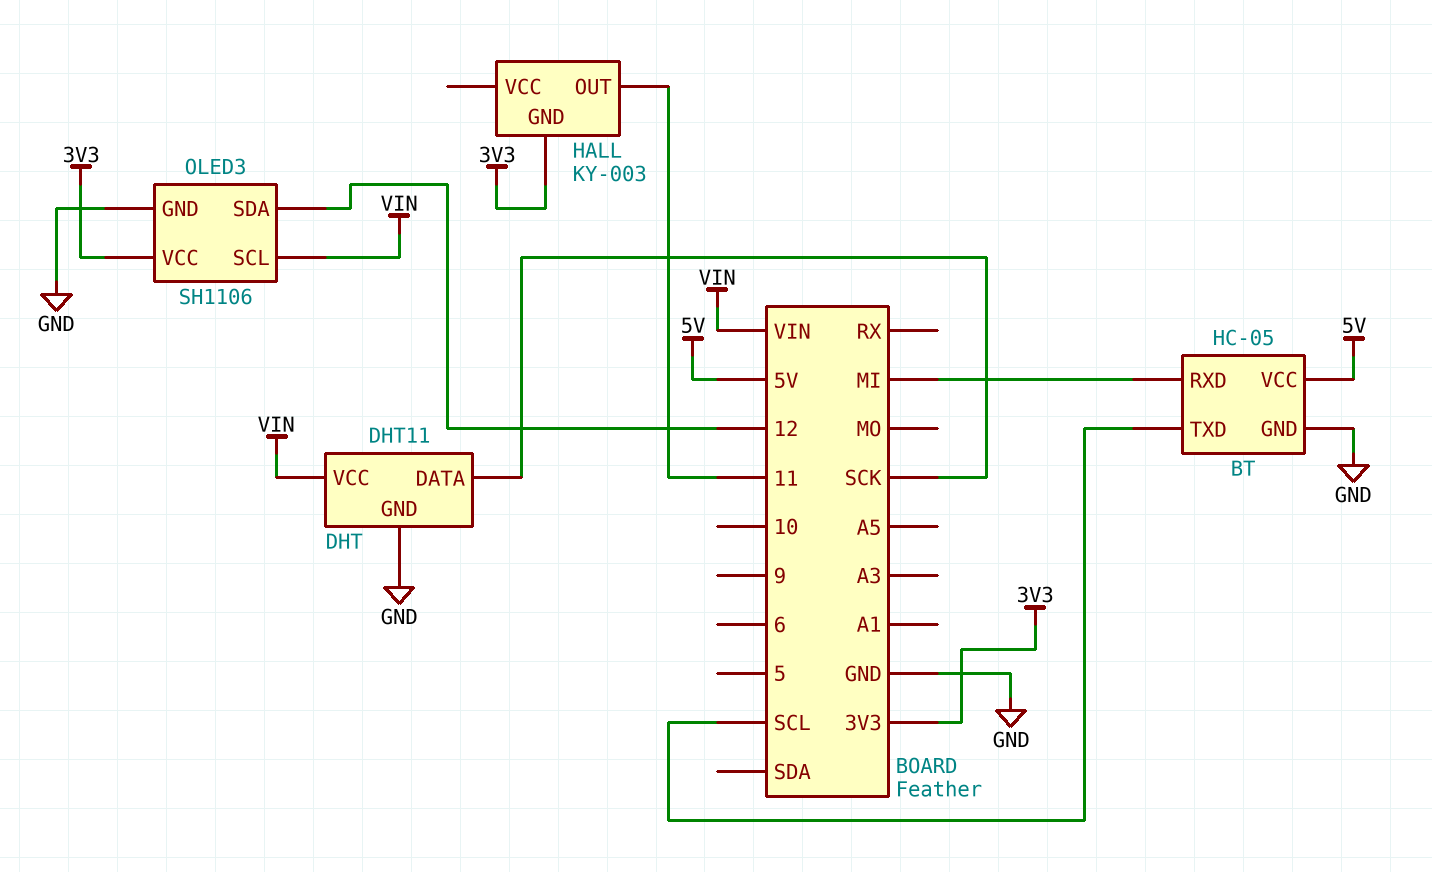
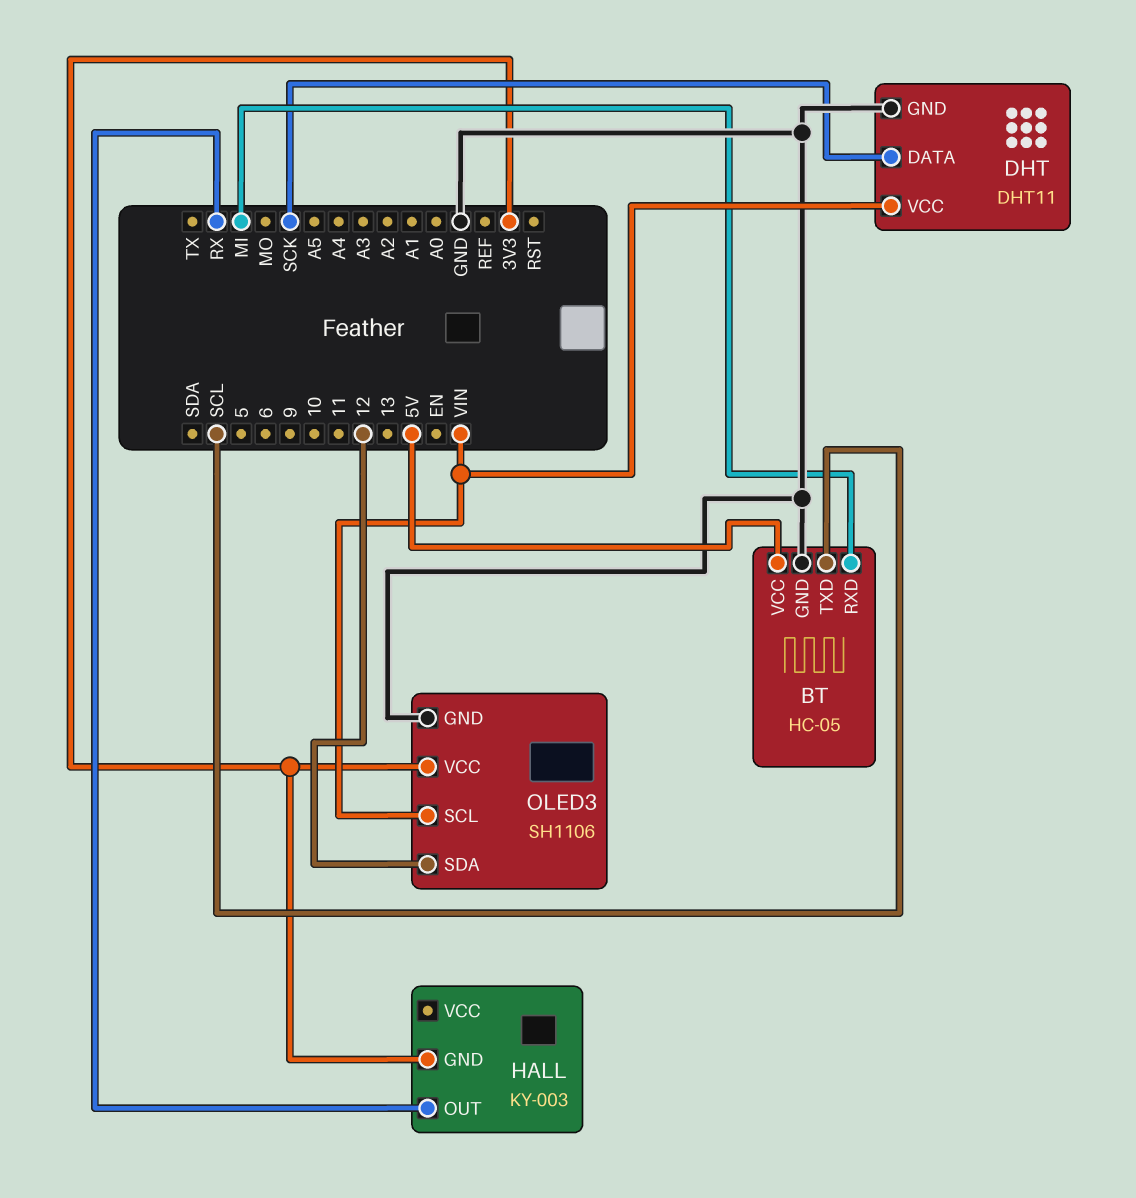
HALL pin OUT: 11 -> RX

